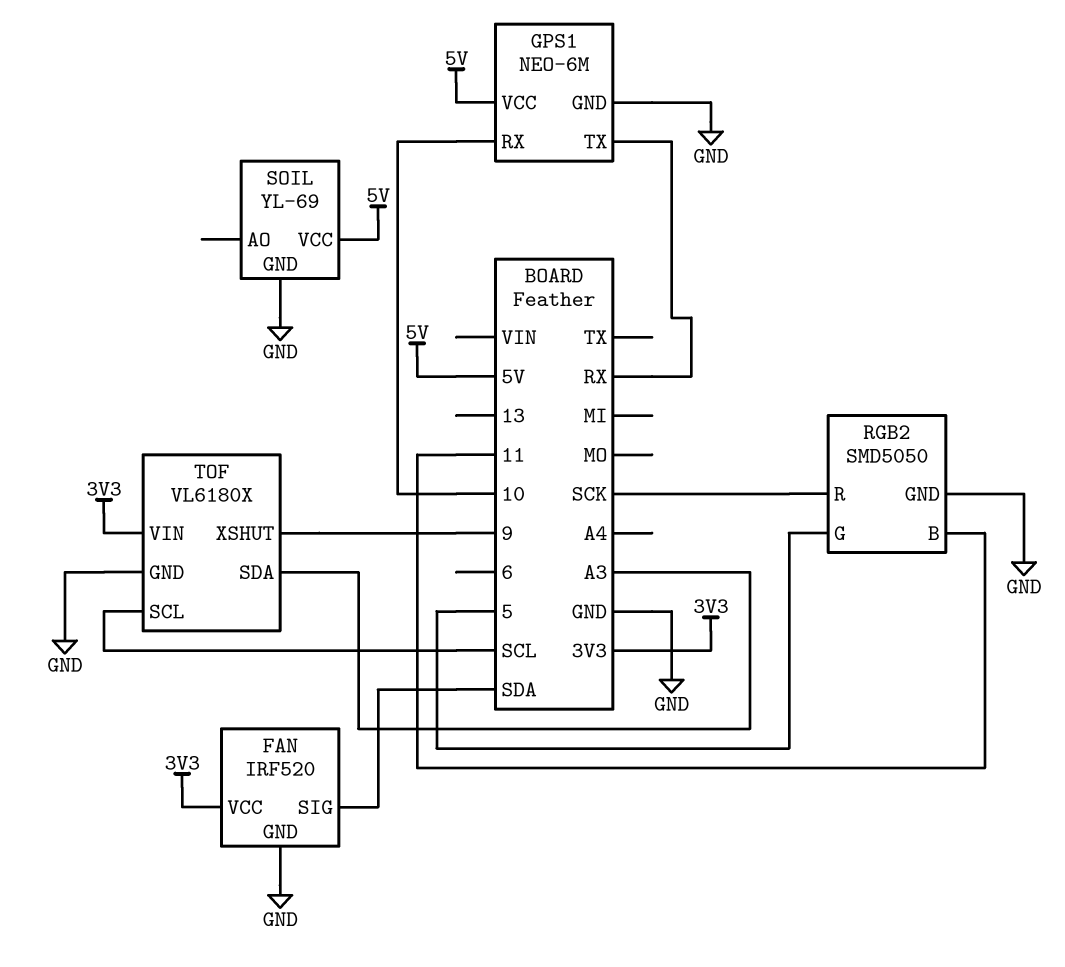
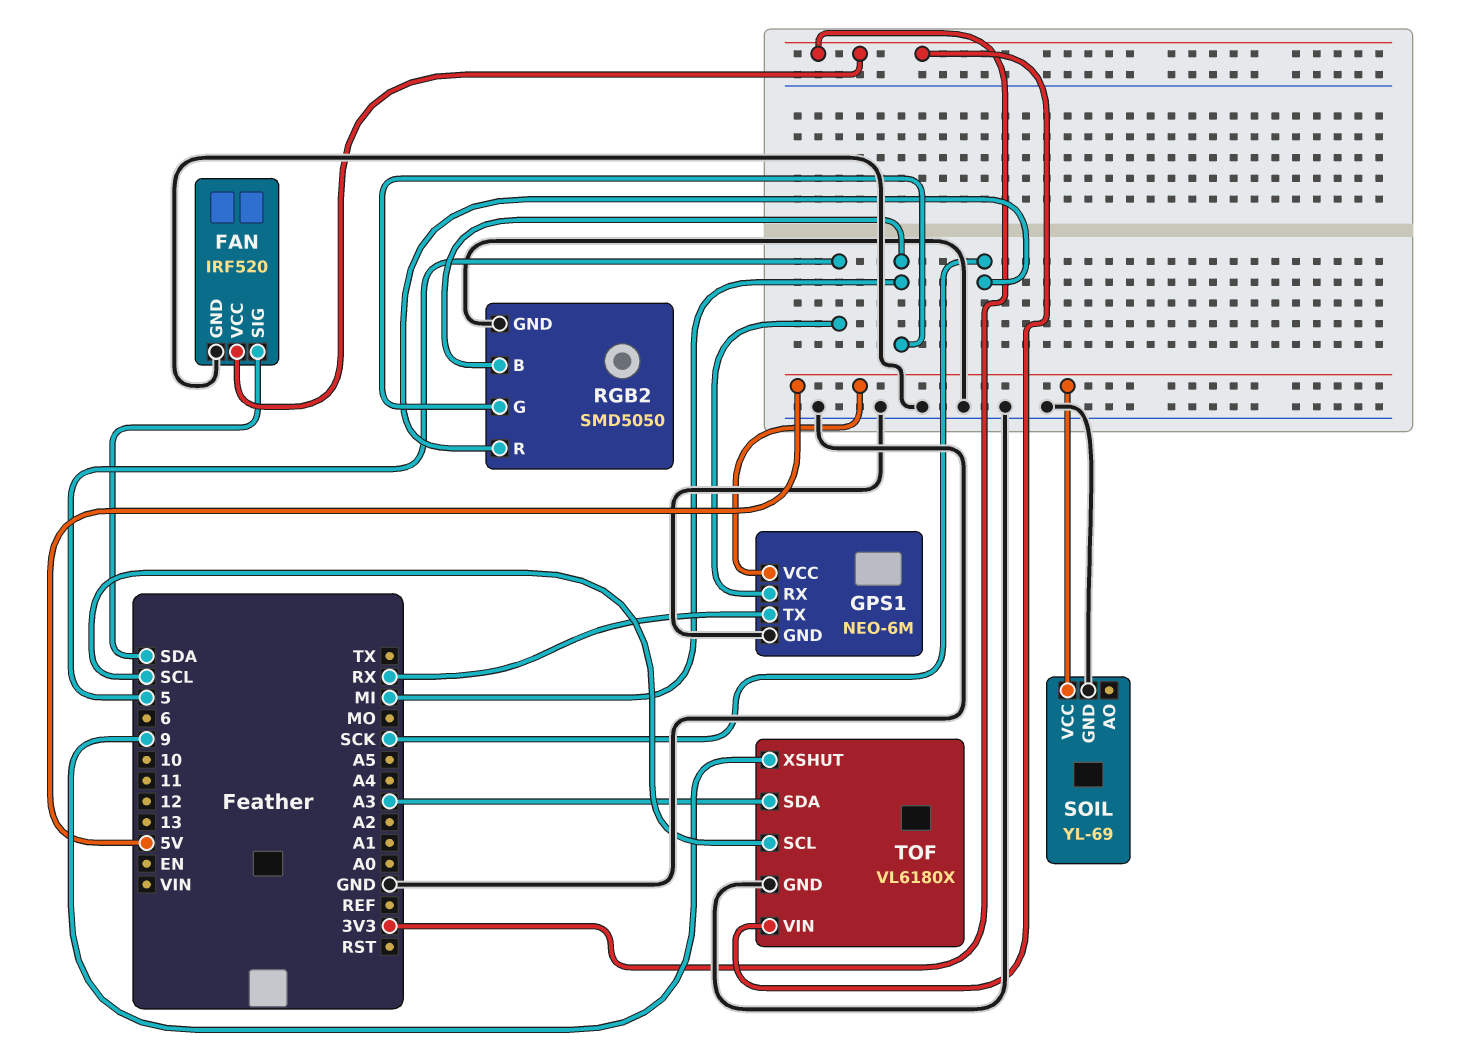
GPS1 pin RX: 10 -> 5
RGB2 pin B: 11 -> MI
RGB2 pin G: 5 -> MI

